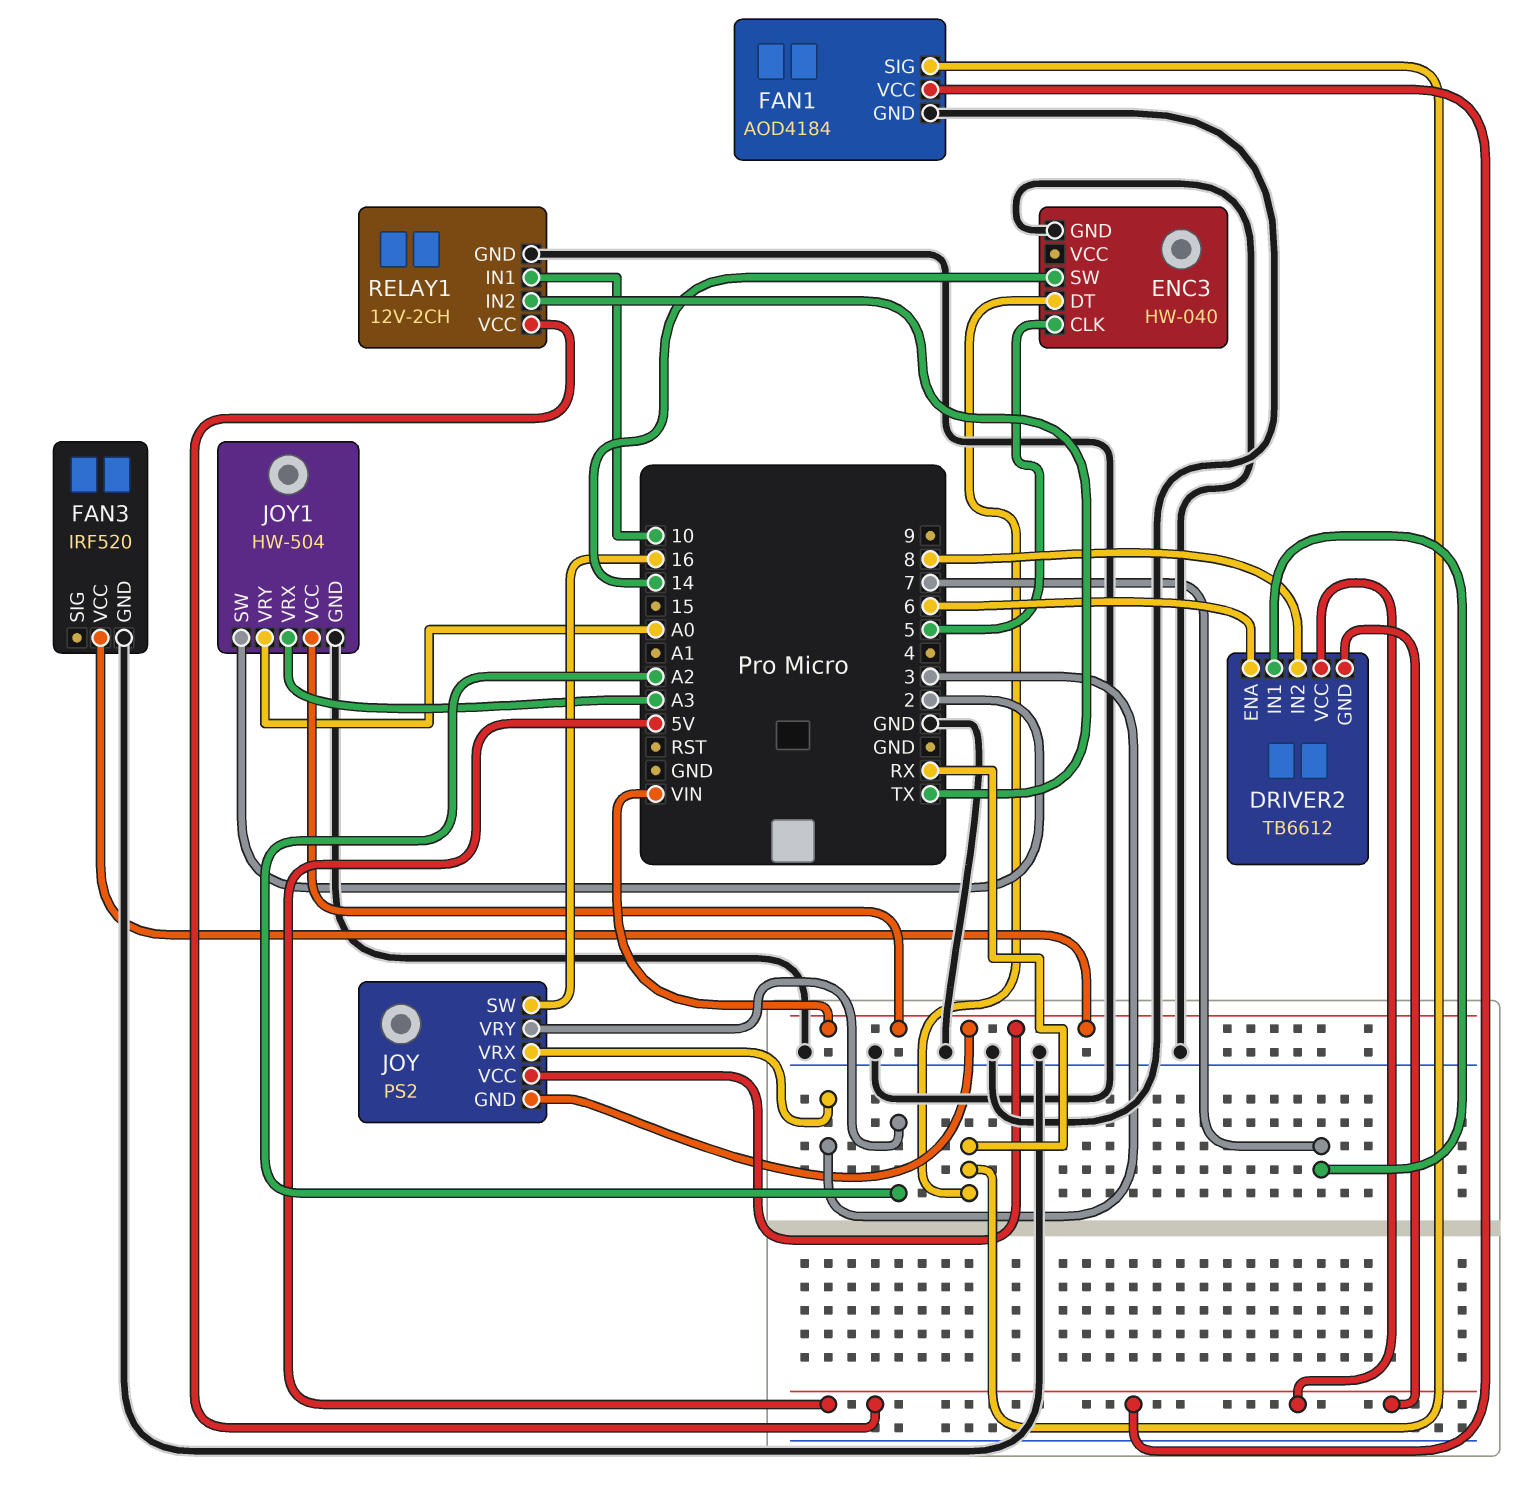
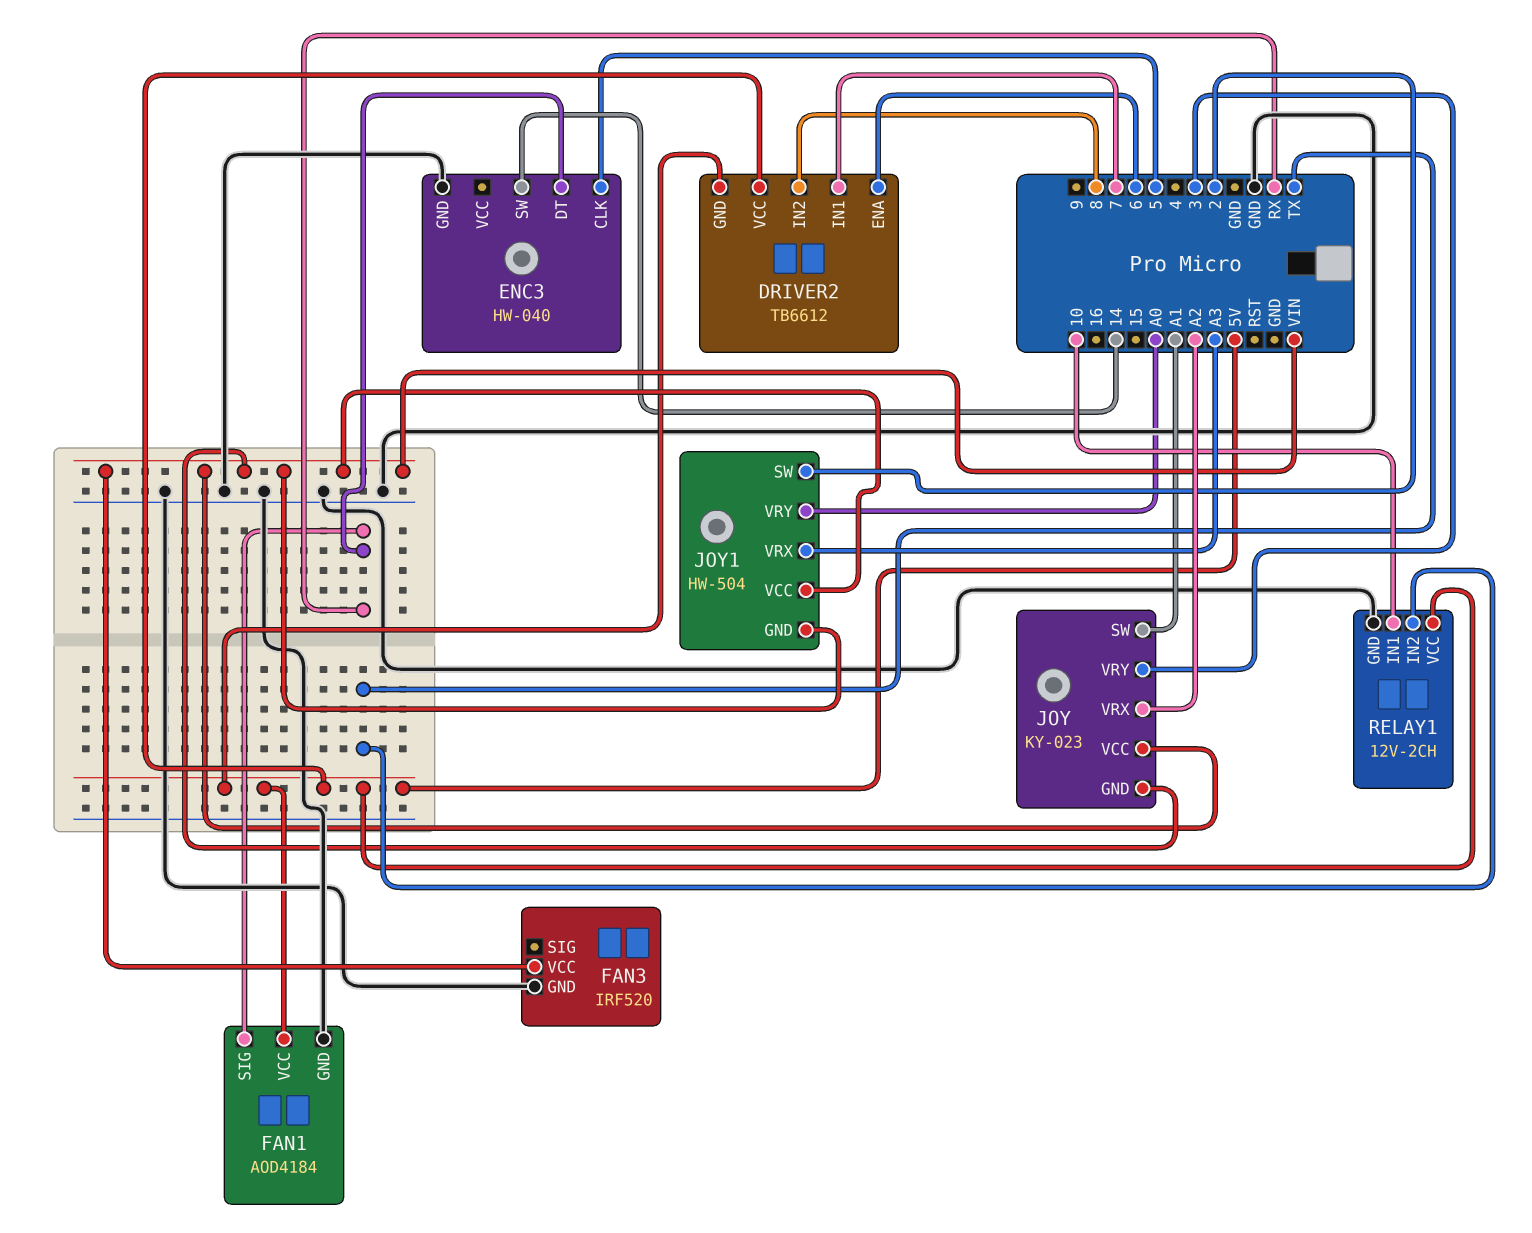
JOY: PS2 -> KY-023
JOY pin SW: 16 -> A1
JOY pin VRX: 3 -> A2
JOY pin VRY: A2 -> 3
JOY1 pin GND: GND -> VIN

